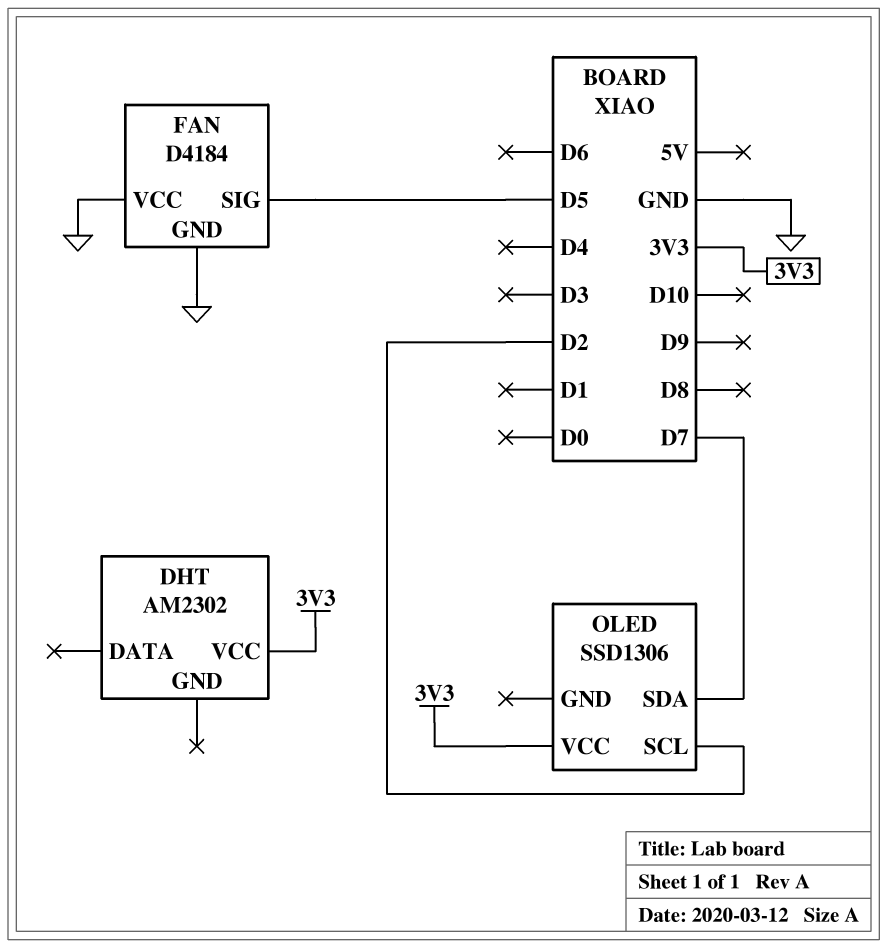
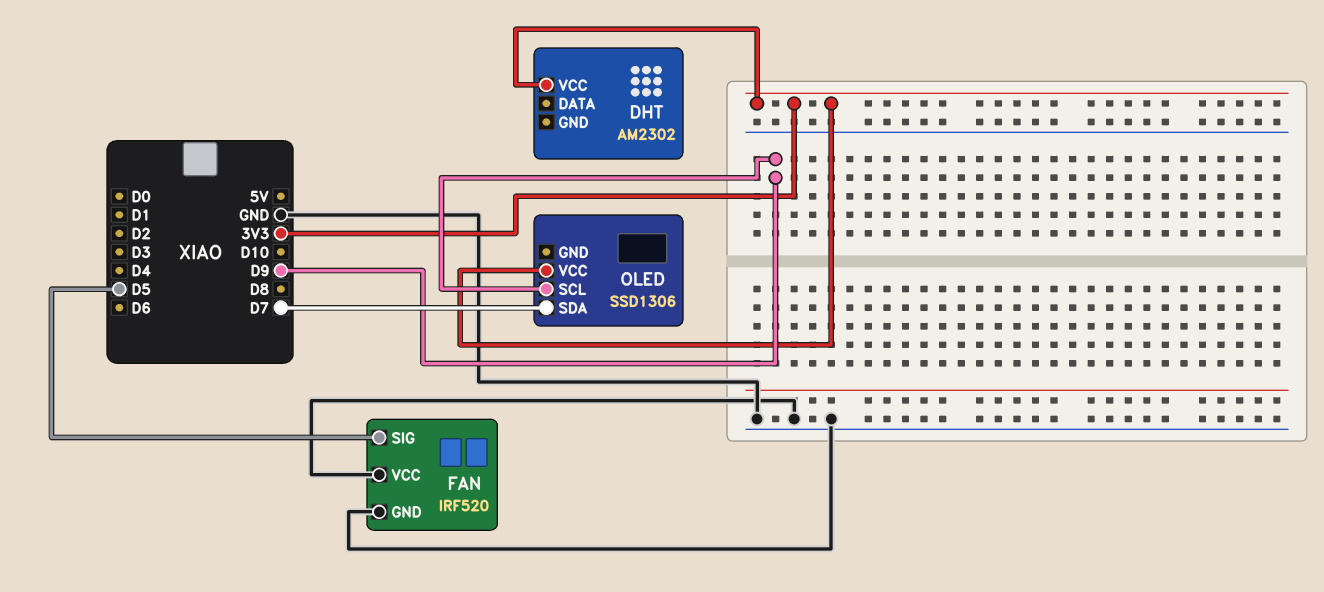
FAN: D4184 -> IRF520
OLED pin SCL: D2 -> D9

